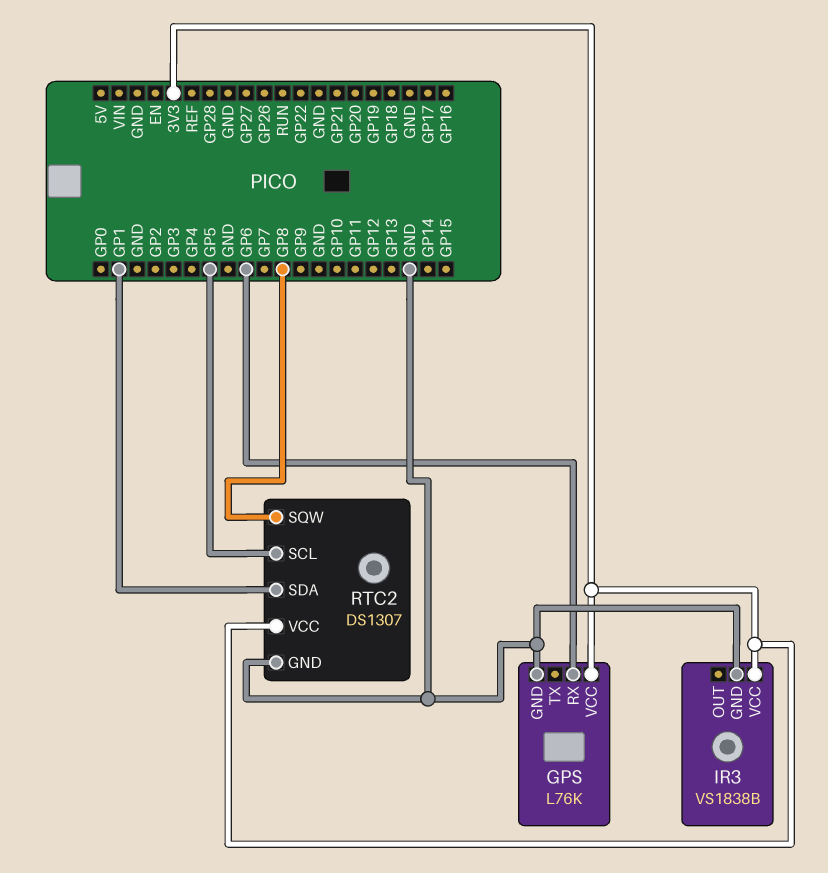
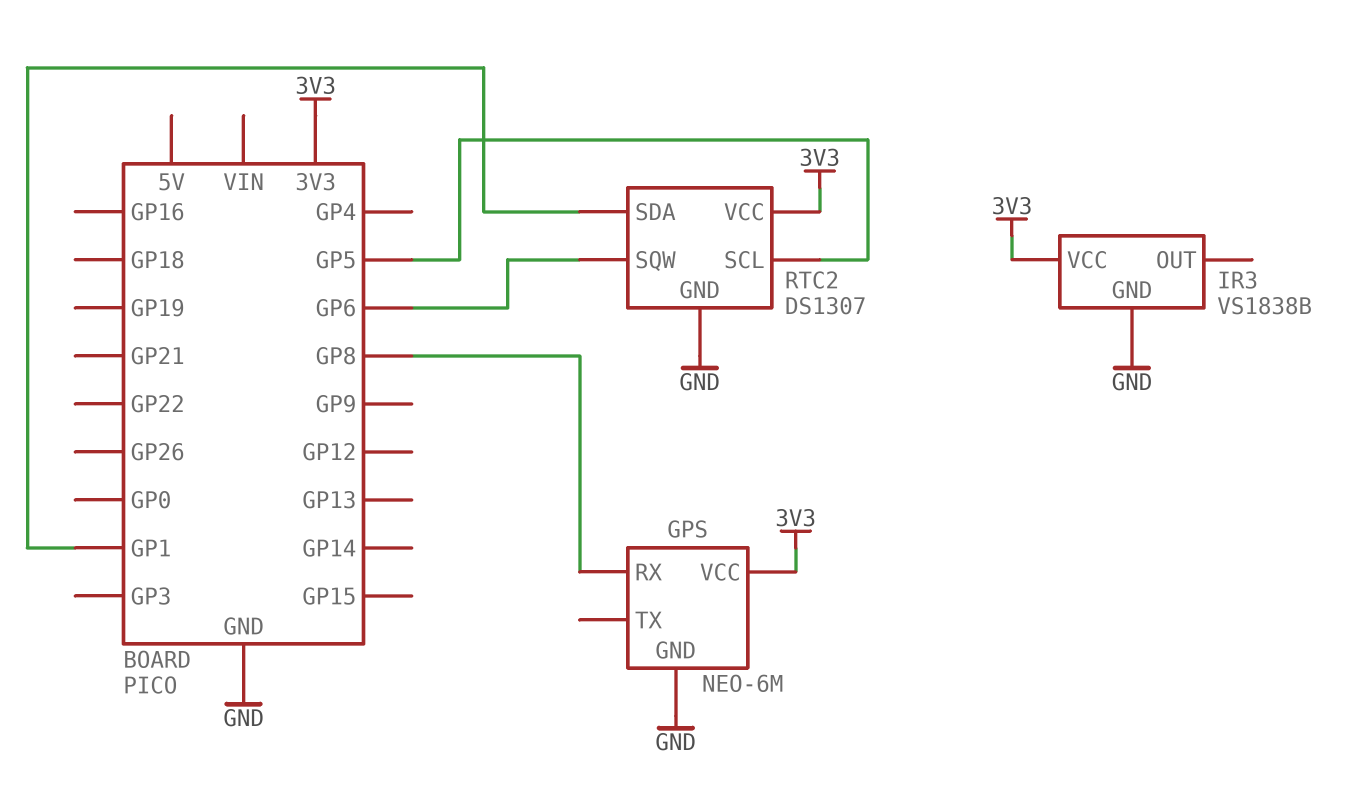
GPS: L76K -> NEO-6M
GPS pin RX: GP6 -> GP8
RTC2 pin SQW: GP8 -> GP6

